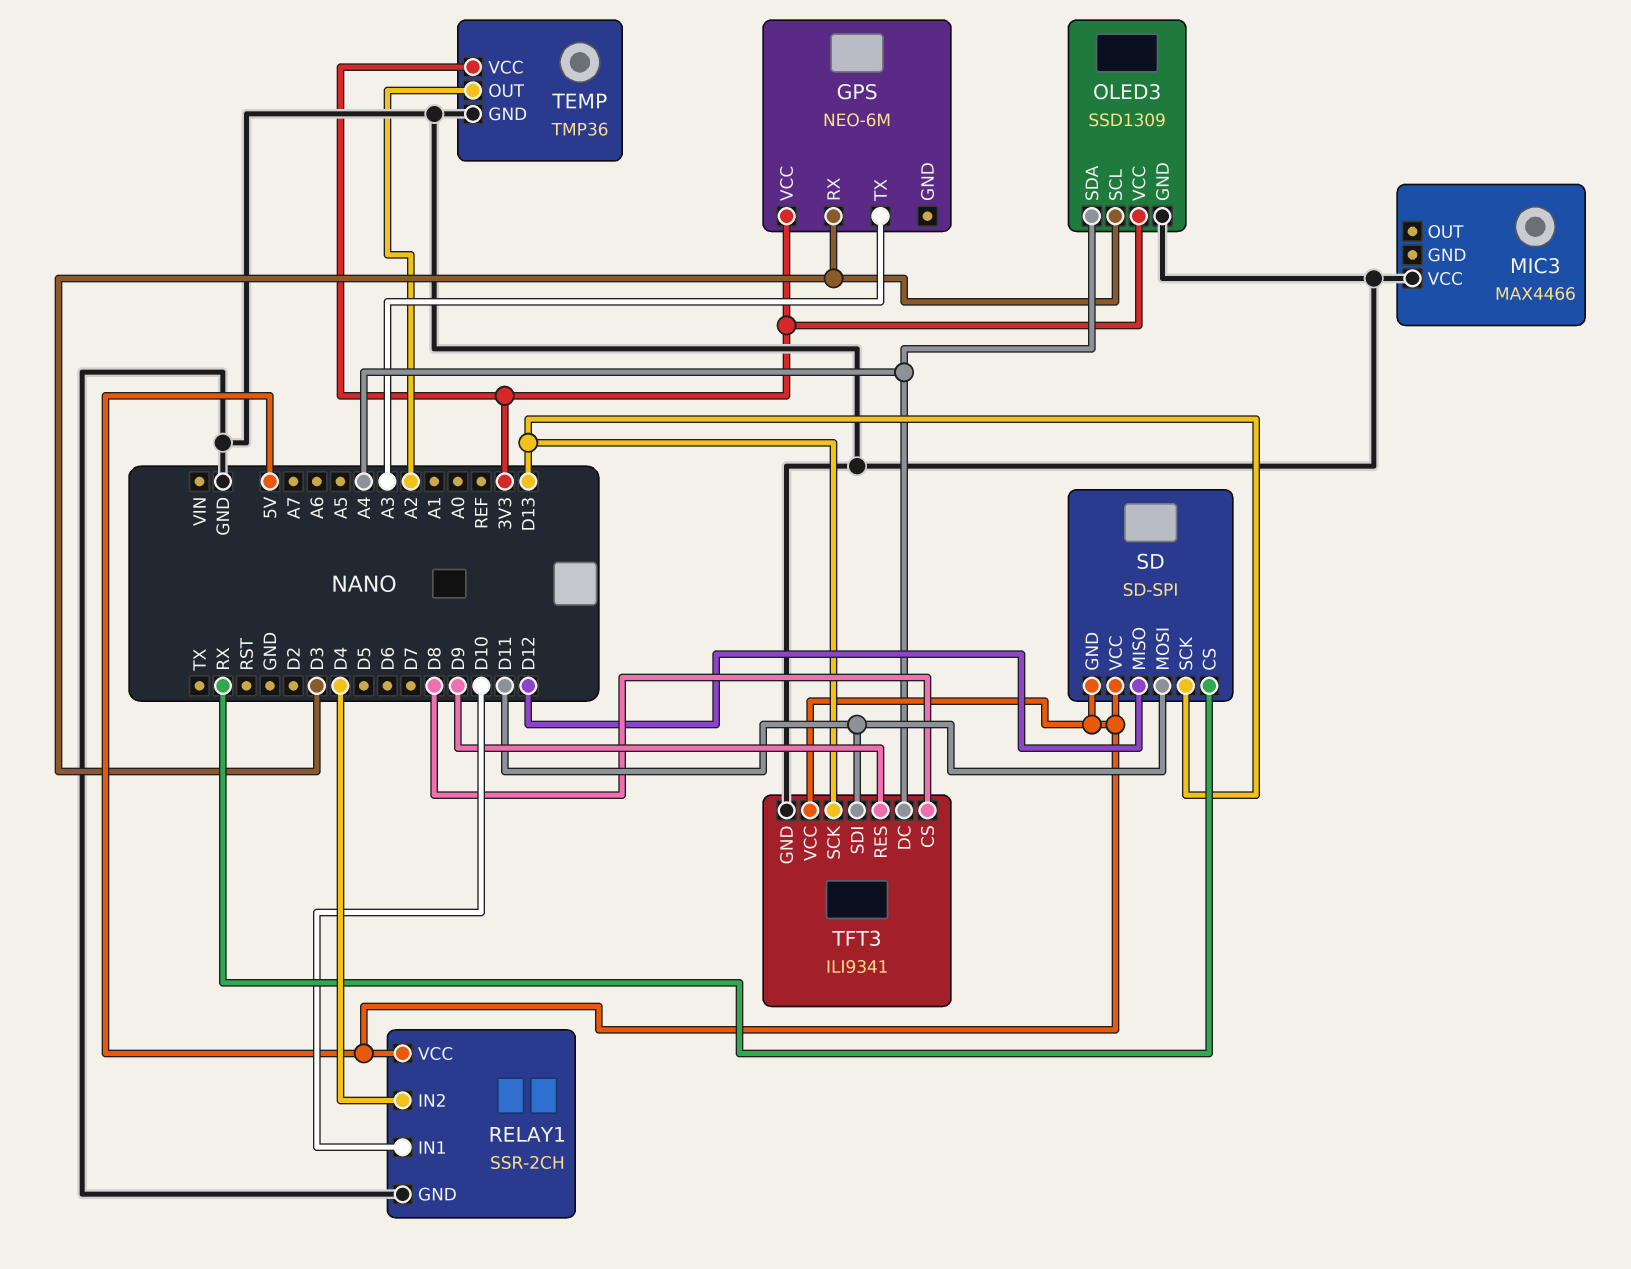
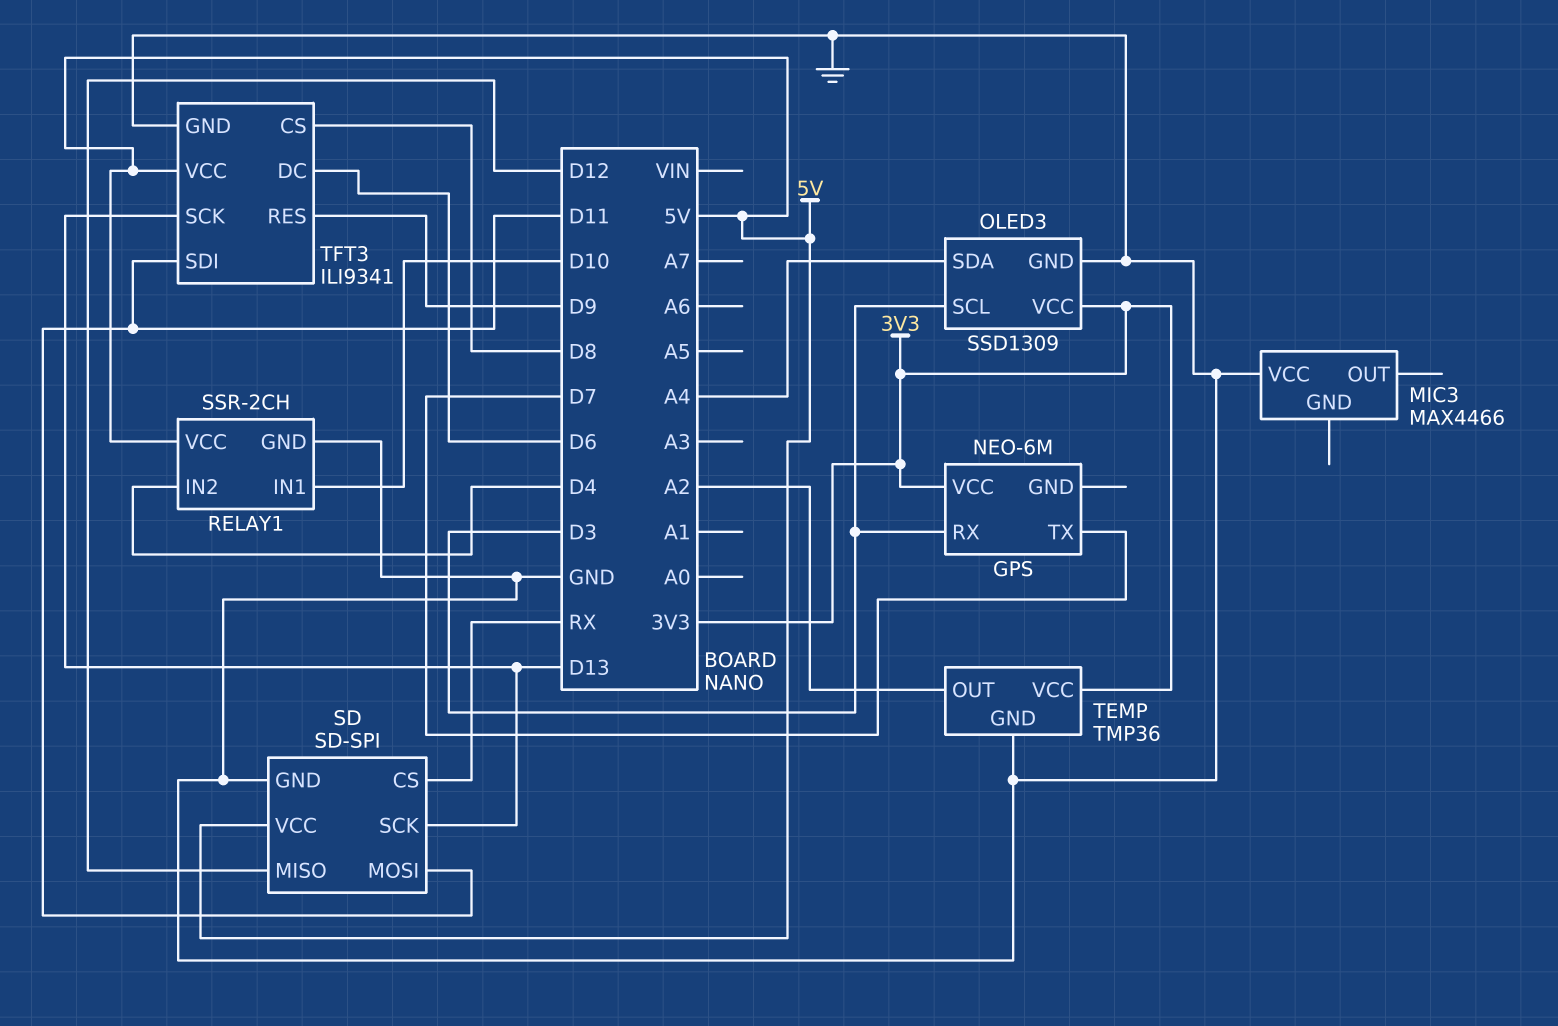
GPS pin TX: A3 -> D7
SD pin GND: 5V -> GND
TFT3 pin DC: A4 -> D6

